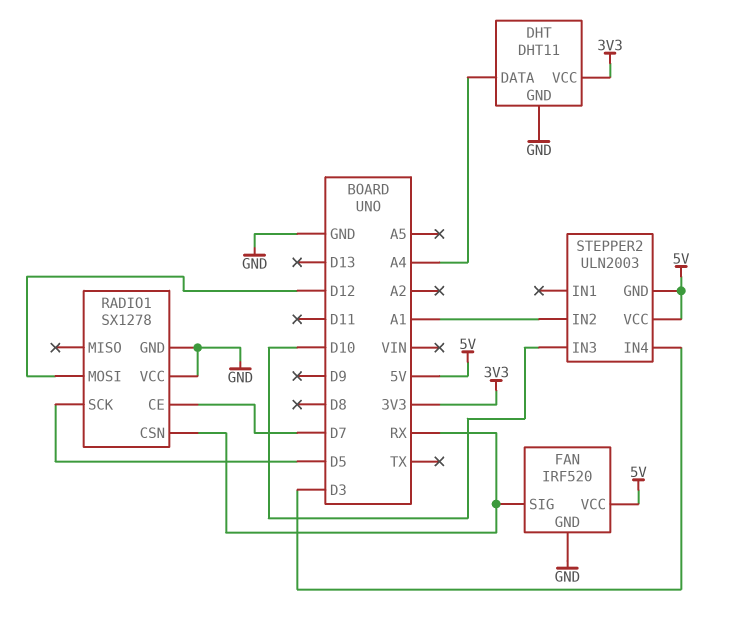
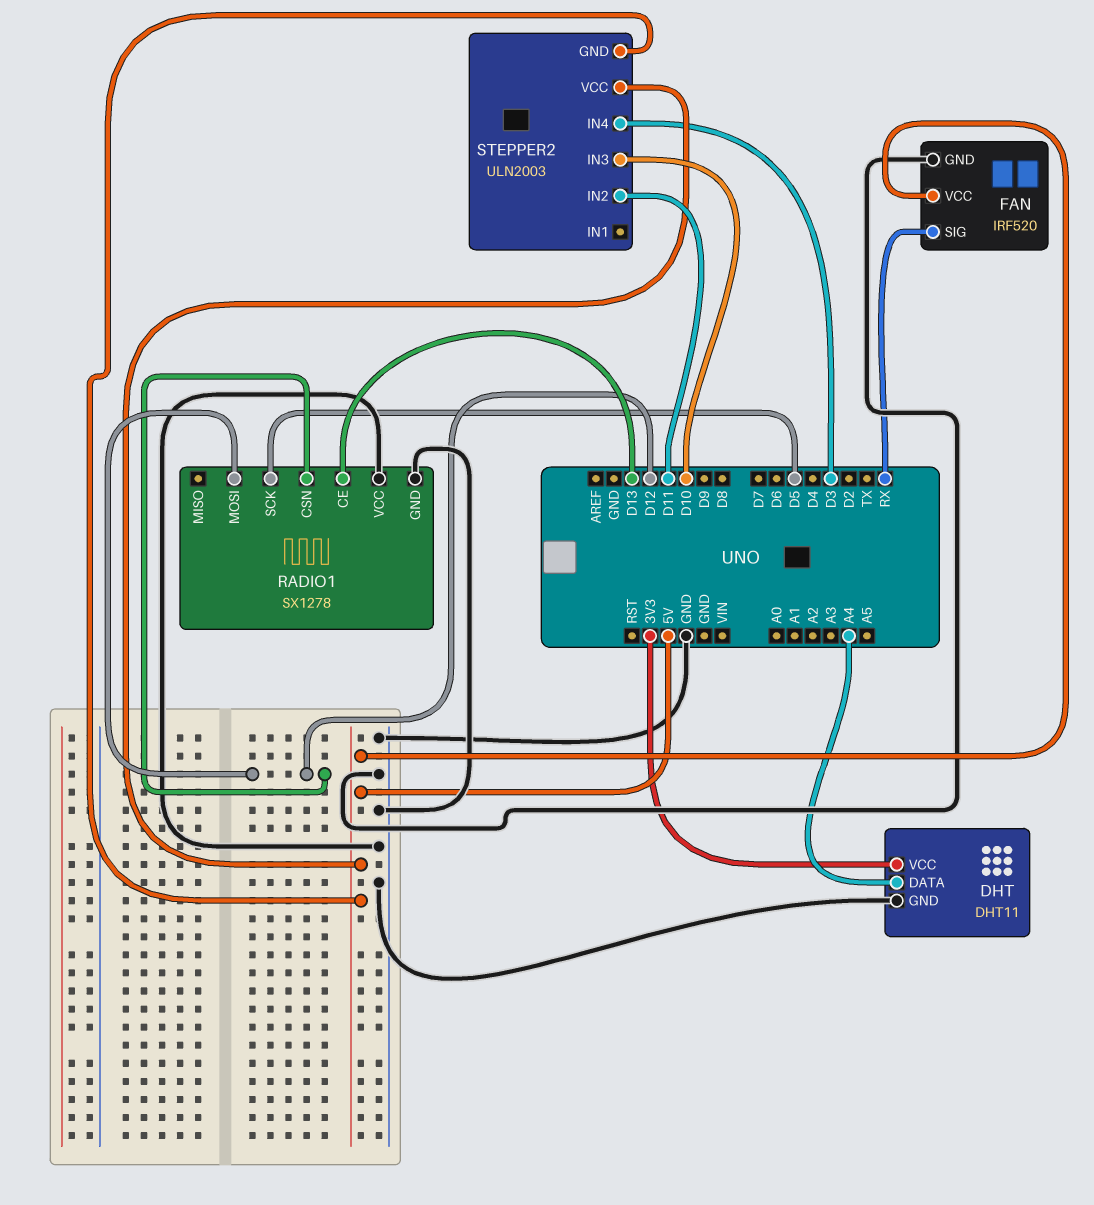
RADIO1 pin CE: D7 -> D13
RADIO1 pin CSN: RX -> D12
STEPPER2 pin IN2: A1 -> D11

